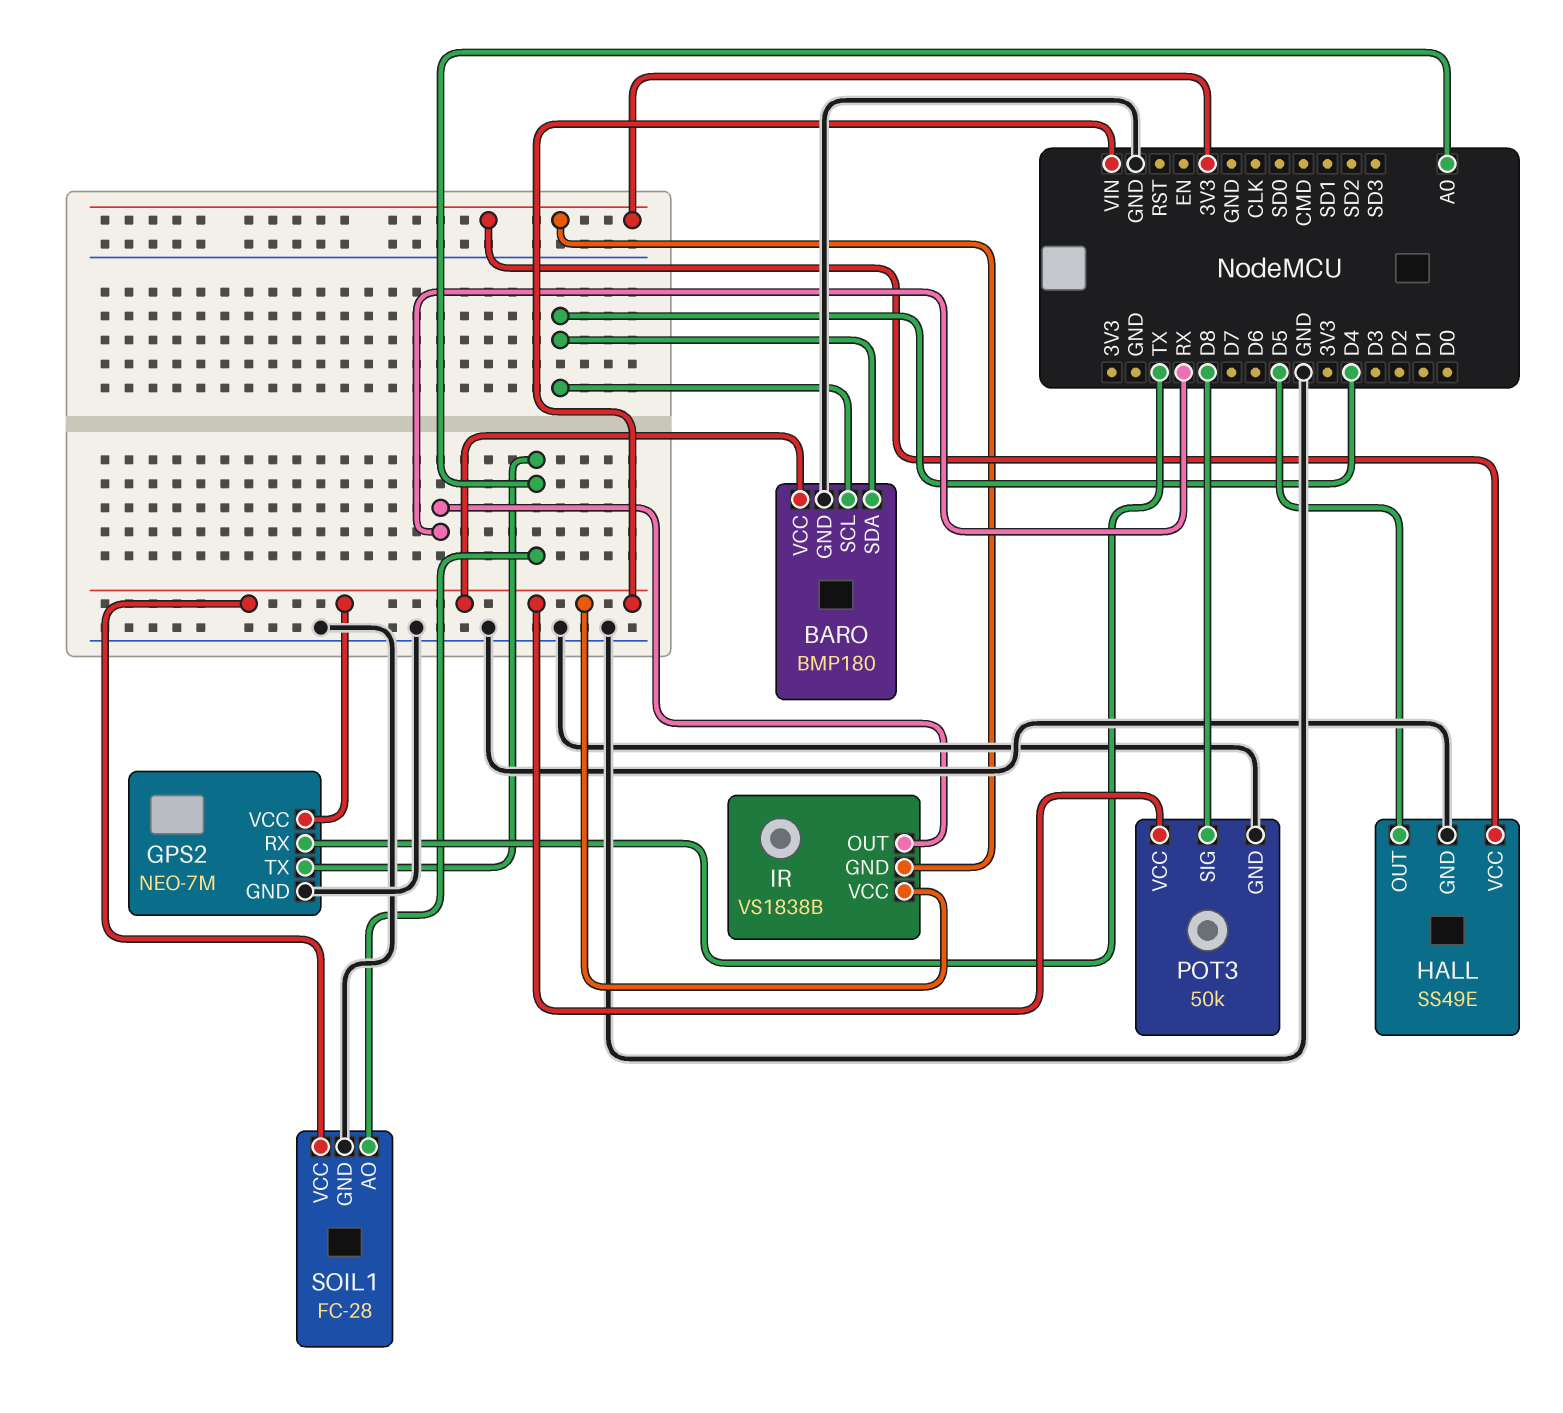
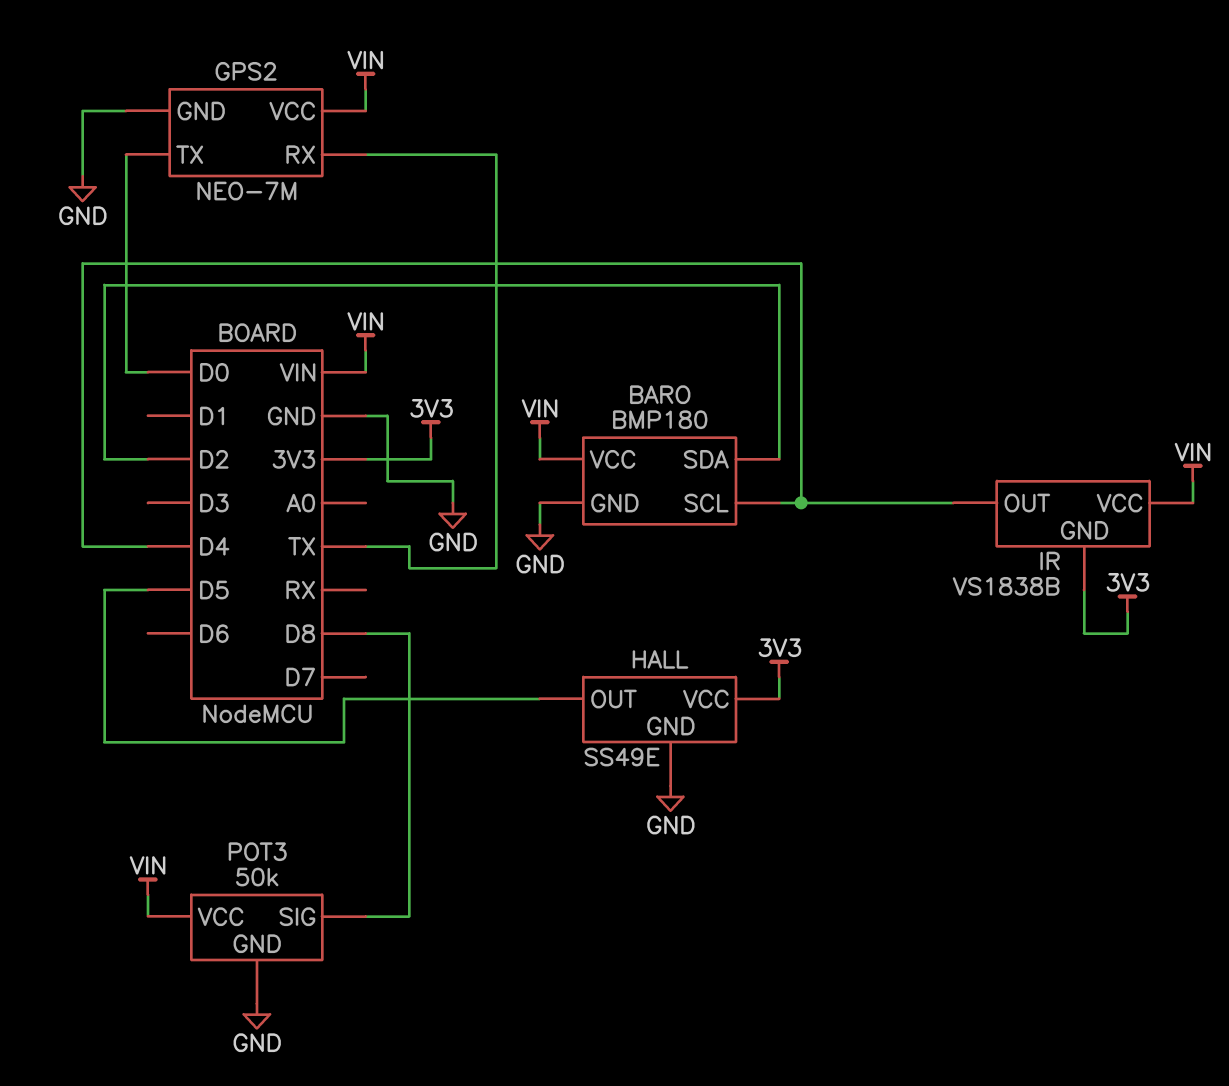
BARO pin SDA: D4 -> D2
GPS2 pin TX: A0 -> D0
IR pin OUT: RX -> D4
SOIL1: FC-28 -> none
SOIL1 pin AO: A0 -> none
SOIL1 pin GND: GND -> none
SOIL1 pin VCC: VIN -> none

